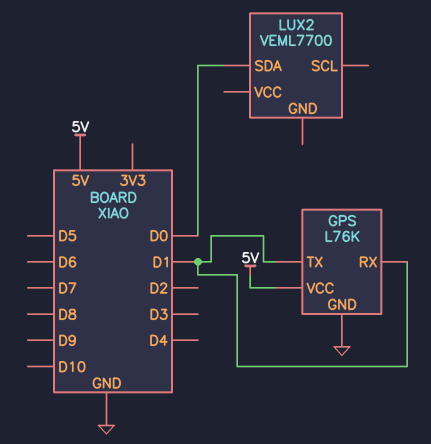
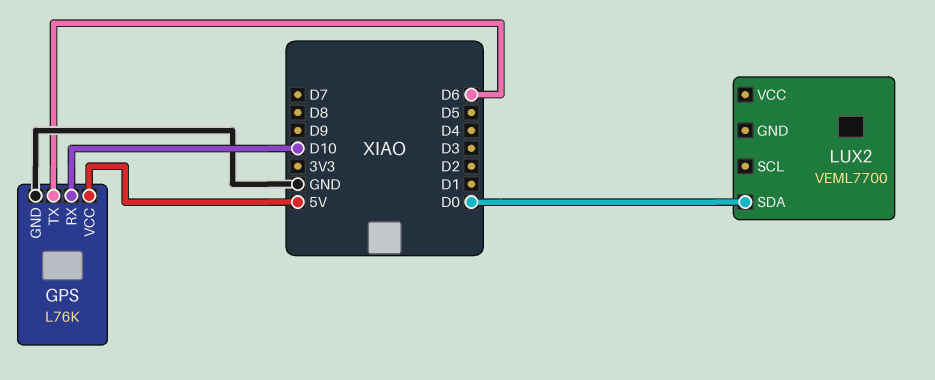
GPS pin RX: D1 -> D10
GPS pin TX: D1 -> D6

